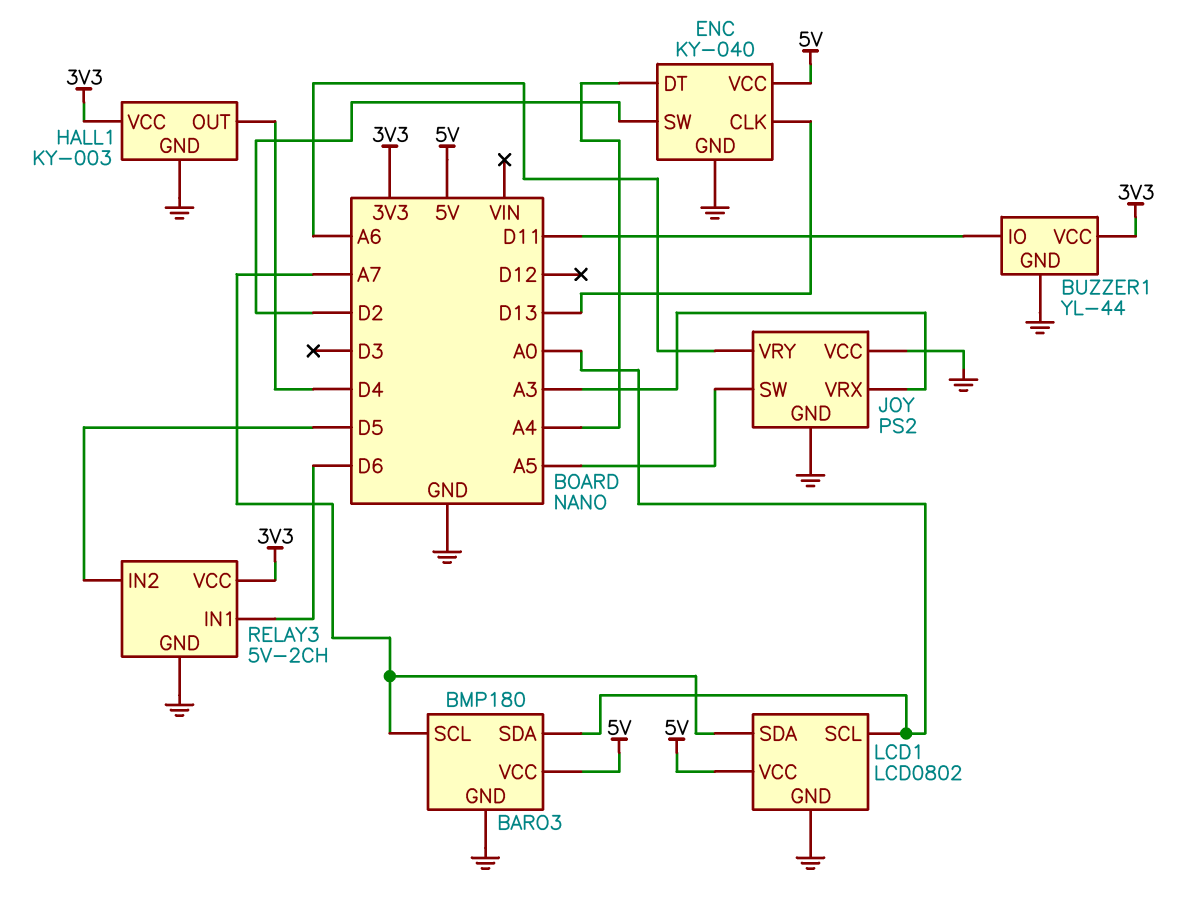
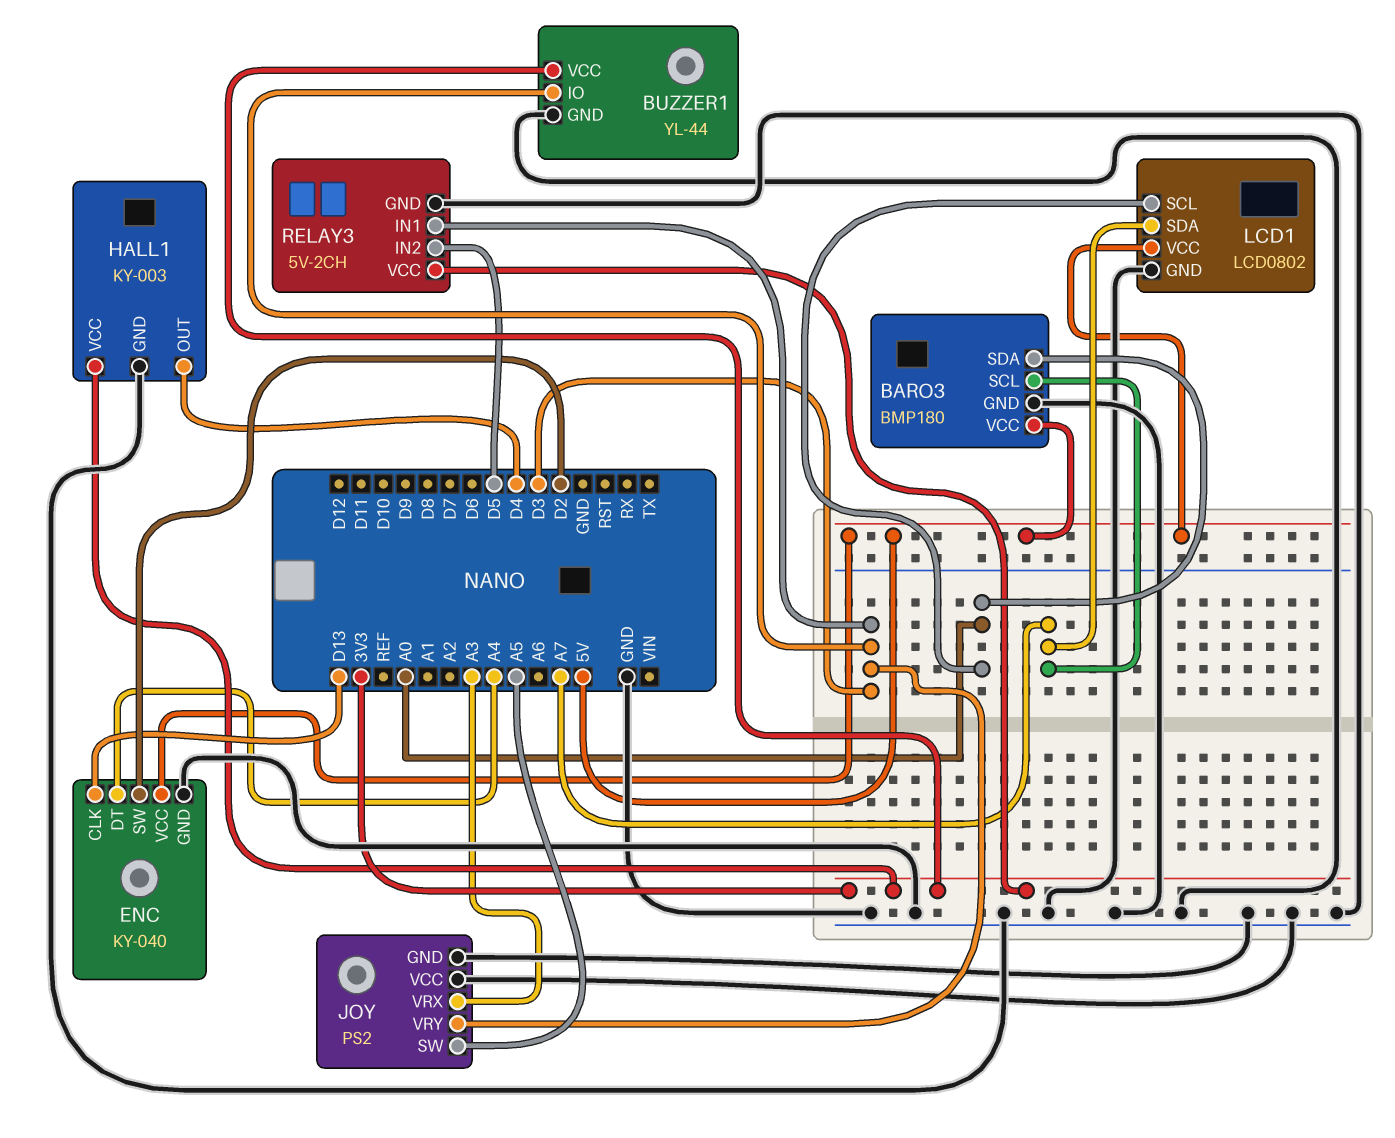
BUZZER1 pin IO: D11 -> D3
JOY pin VRY: A6 -> D3
RELAY3 pin IN1: D6 -> D3

